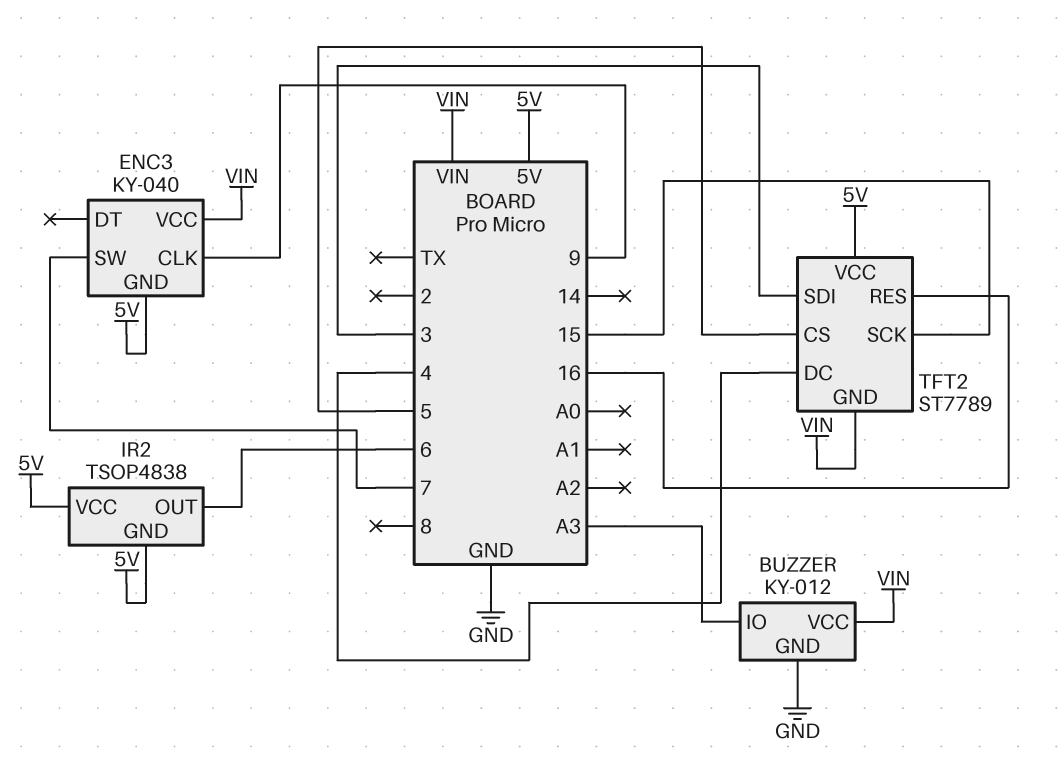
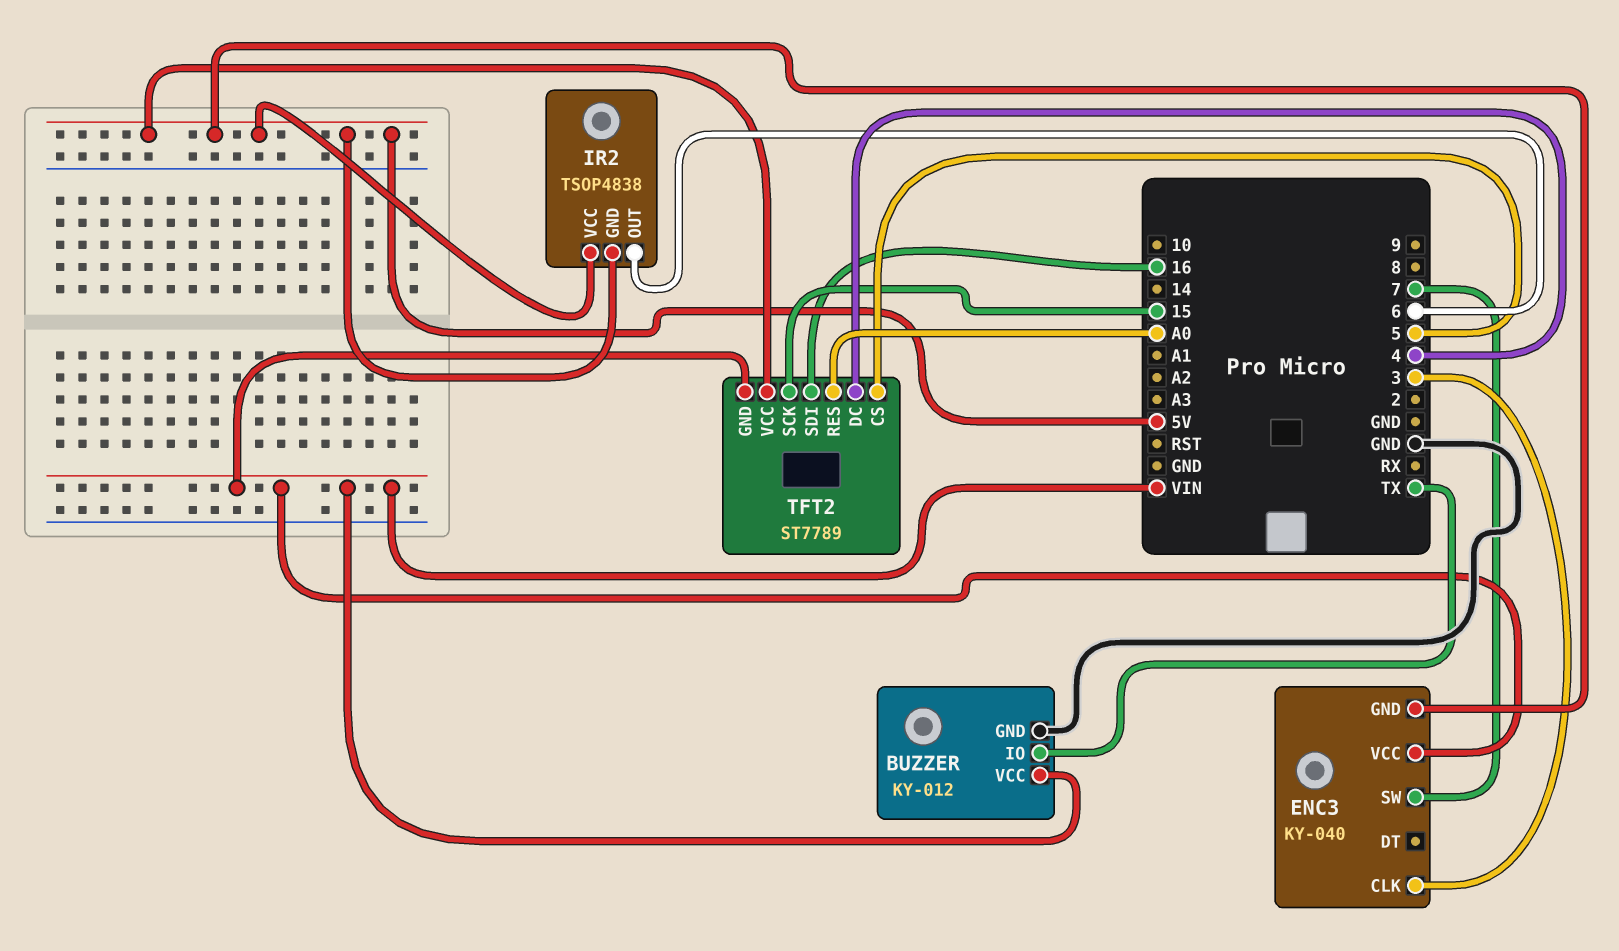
BUZZER pin IO: A3 -> TX
ENC3 pin CLK: 9 -> 3
TFT2 pin RES: 16 -> A0
TFT2 pin SDI: 3 -> 16

